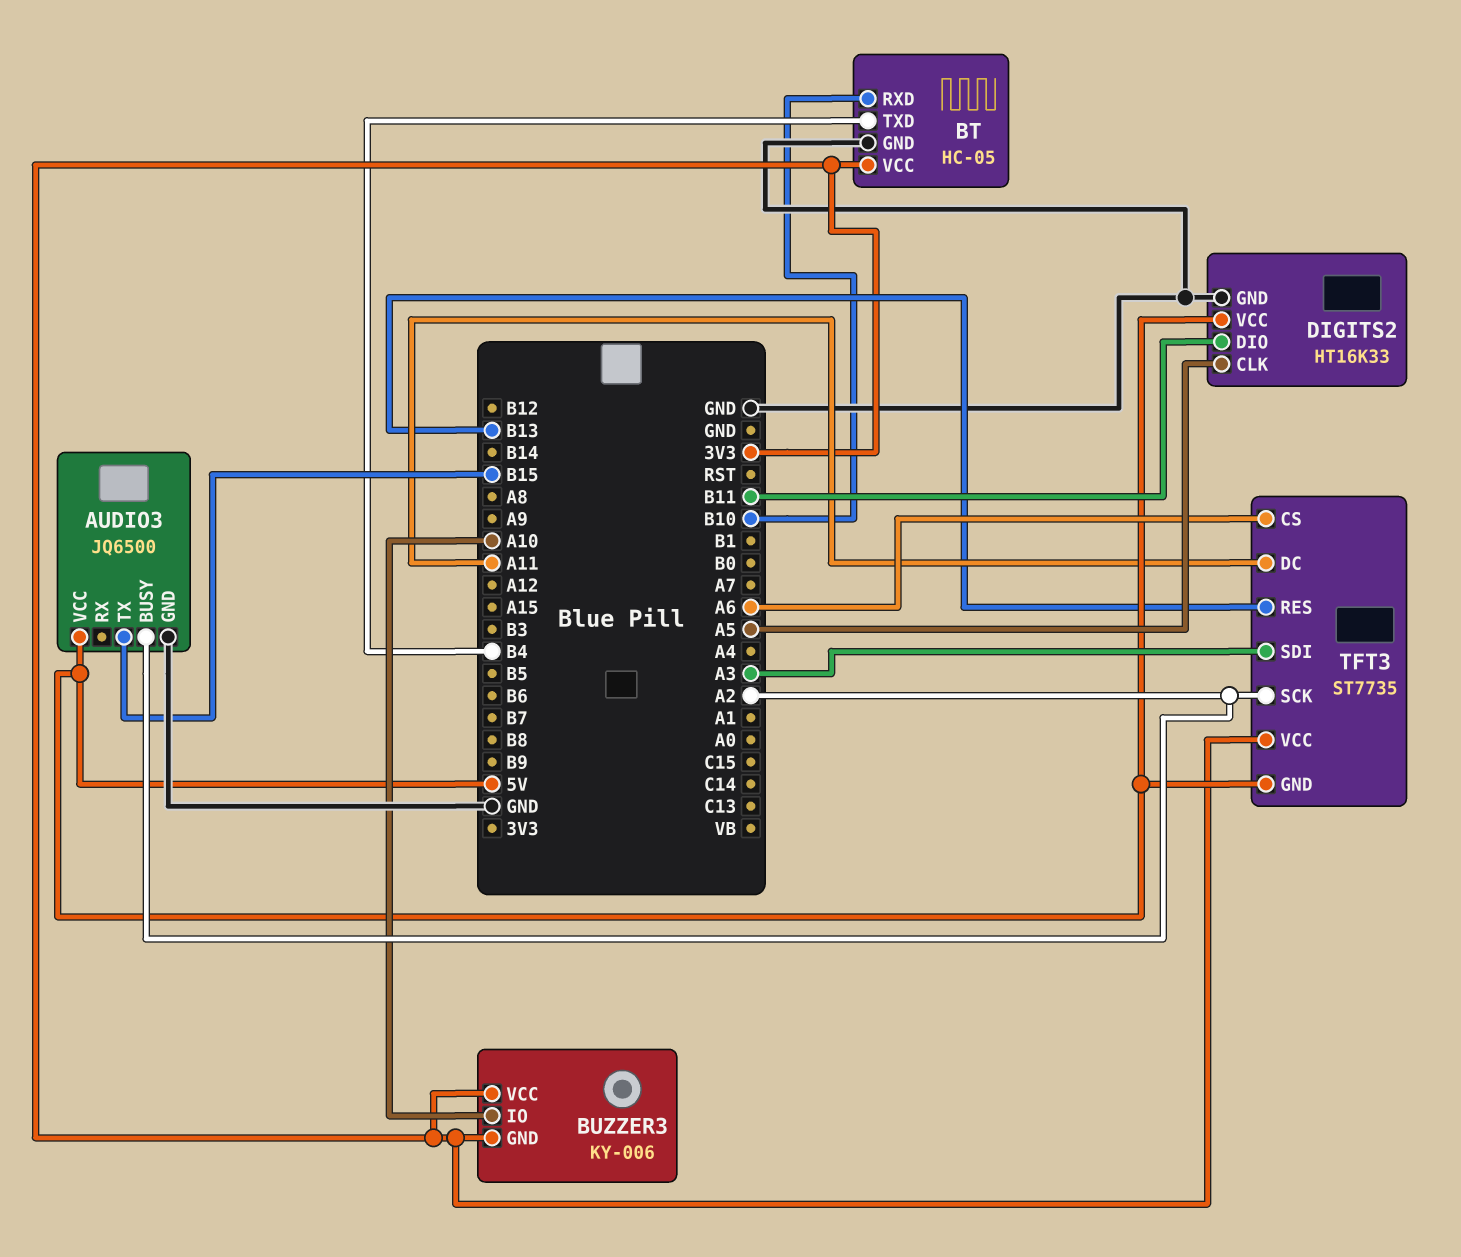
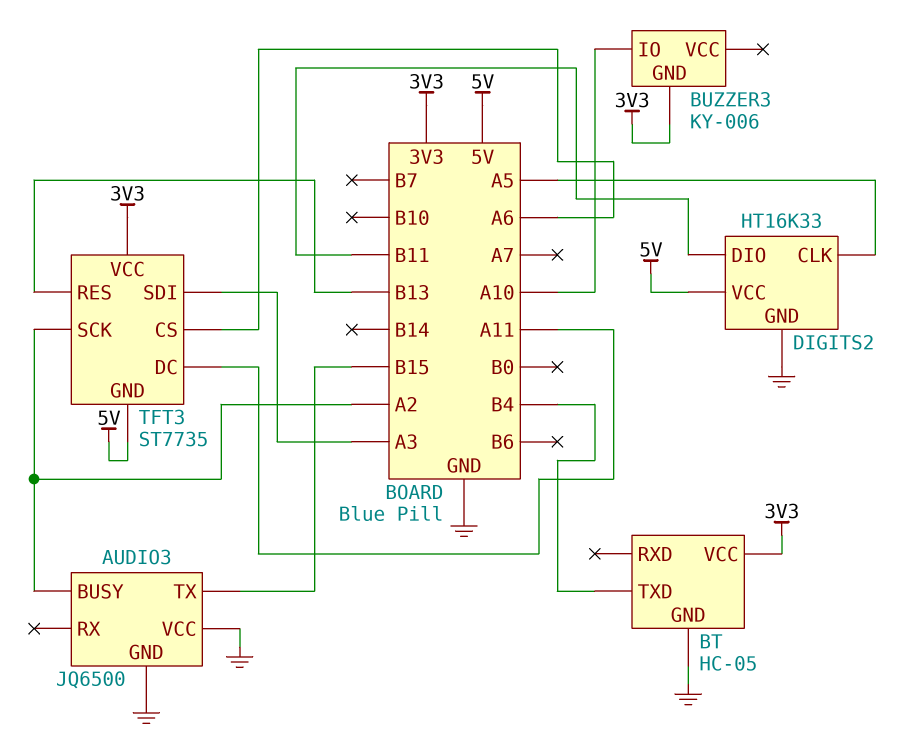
AUDIO3 pin VCC: 5V -> GND
BT pin RXD: B10 -> none
BUZZER3 pin VCC: 3V3 -> none

